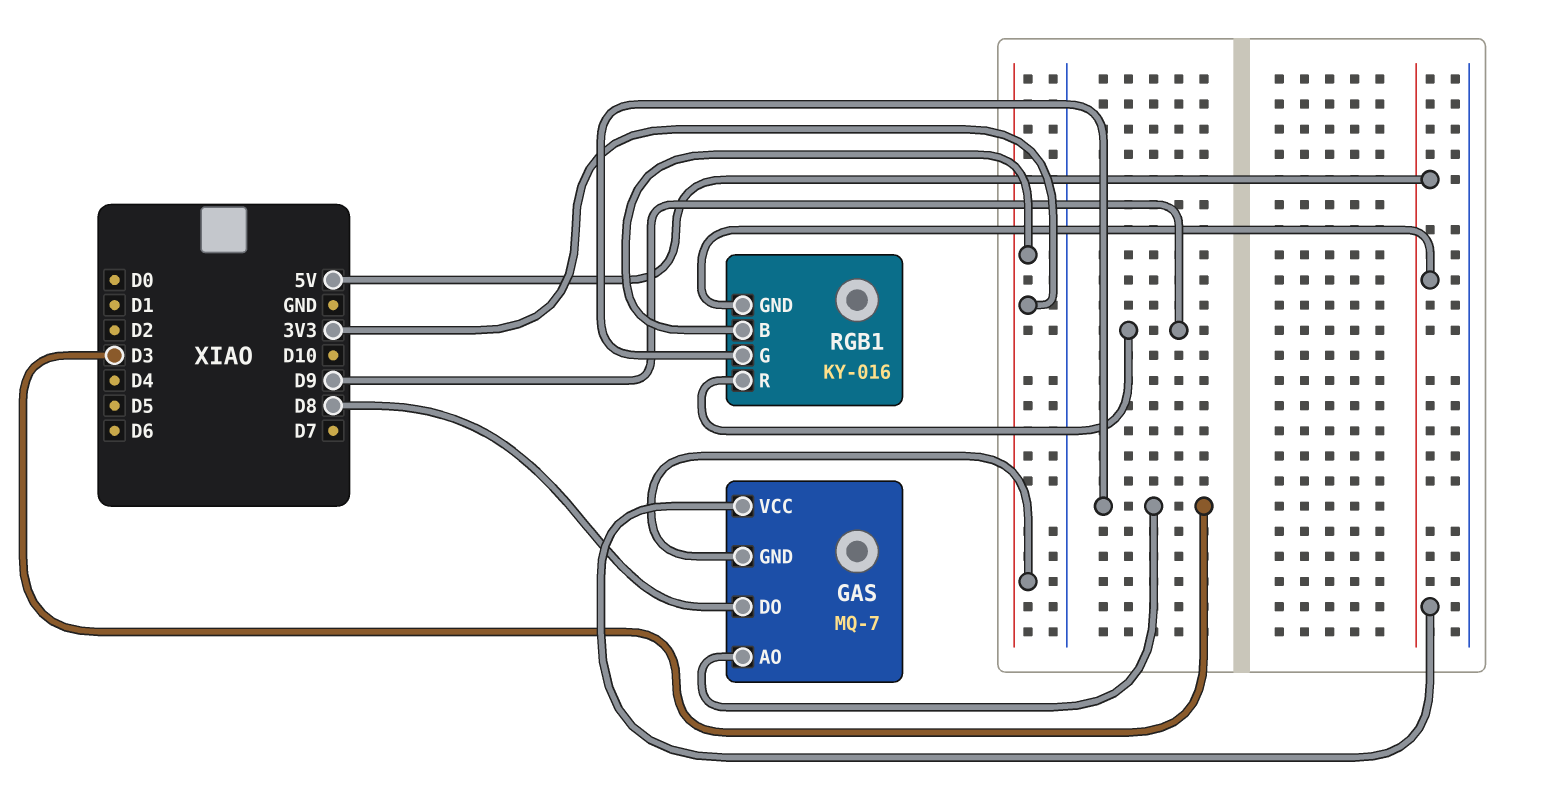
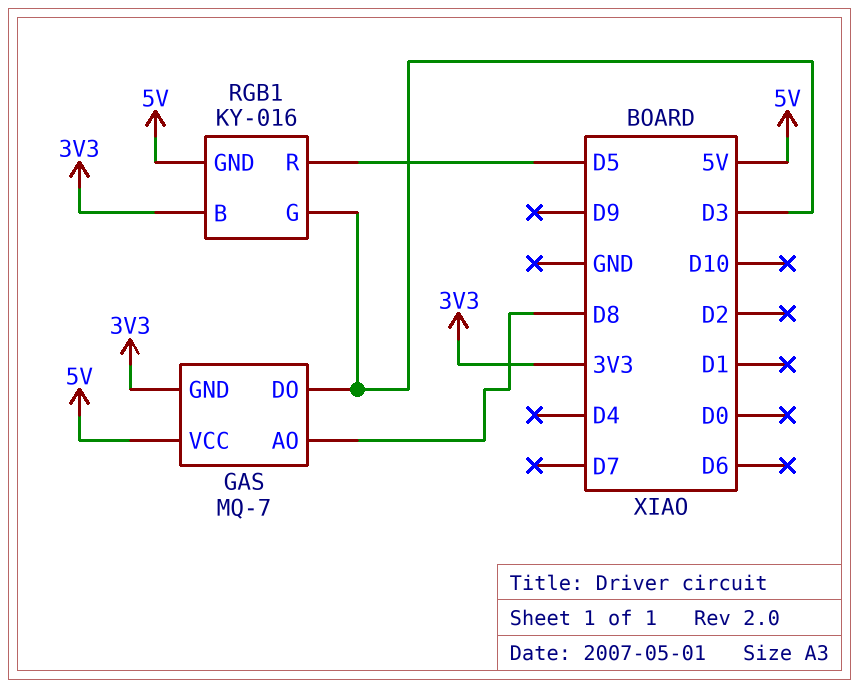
GAS pin AO: D3 -> D8
GAS pin DO: D8 -> D3
RGB1 pin R: D9 -> D5

